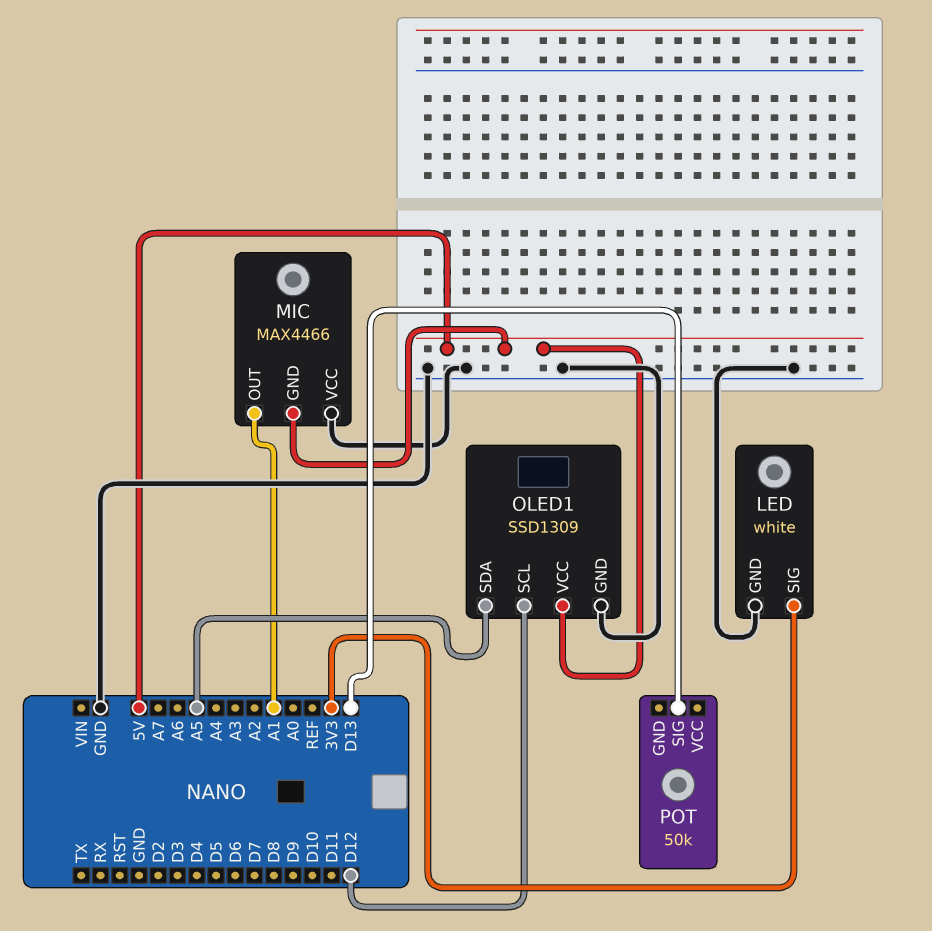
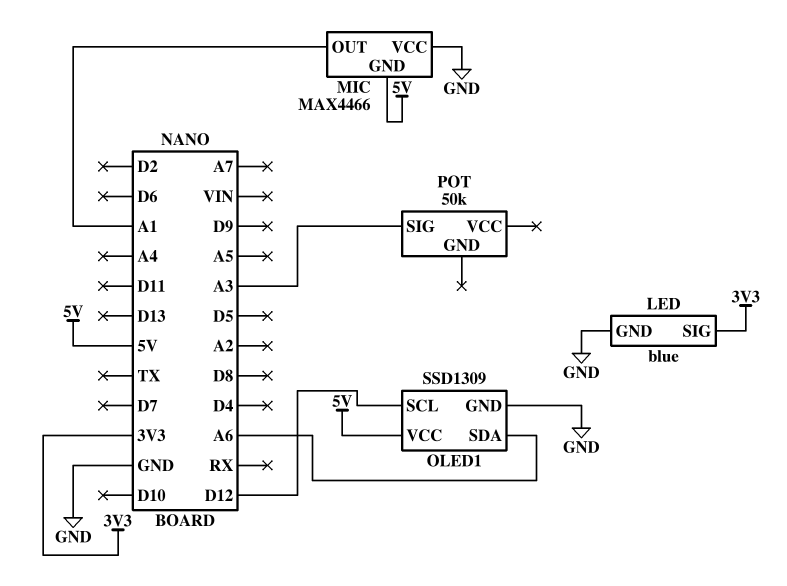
LED: white -> blue
OLED1 pin SDA: A5 -> A6
POT pin SIG: D13 -> A3

